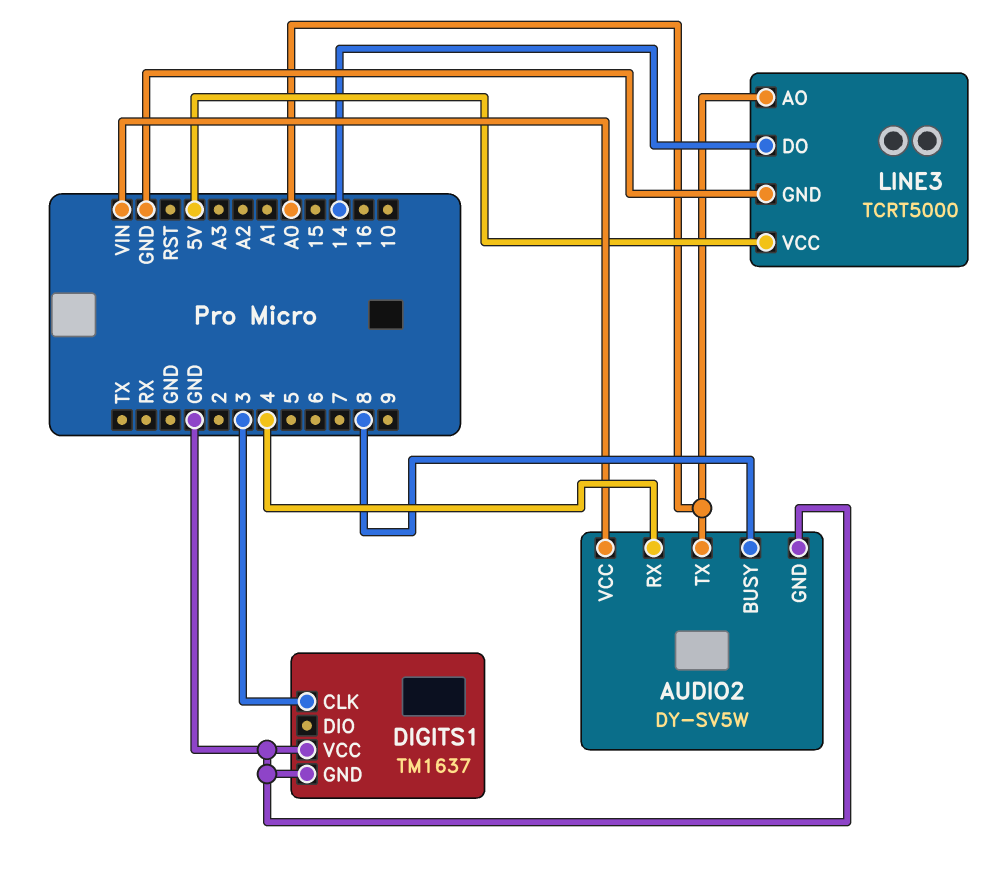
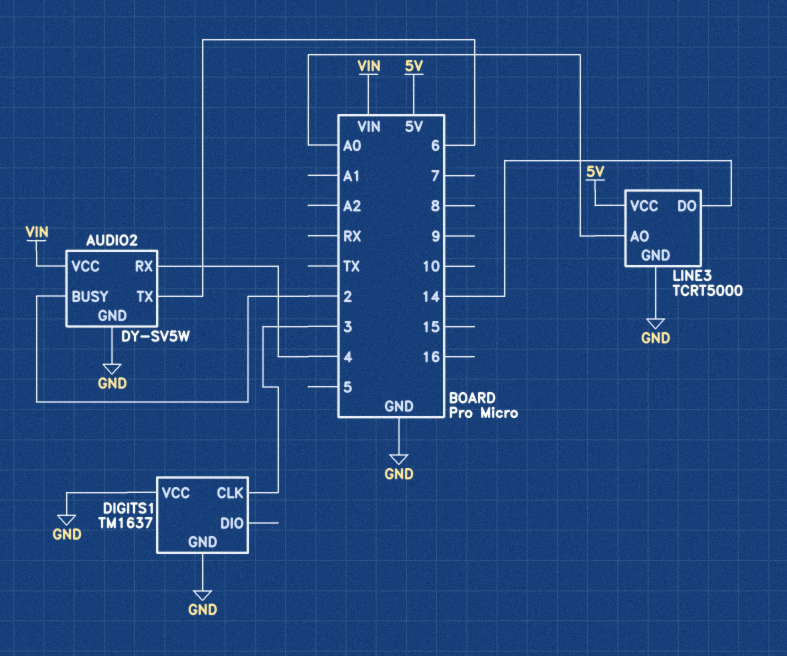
AUDIO2 pin BUSY: 8 -> 2
AUDIO2 pin TX: A0 -> 6

